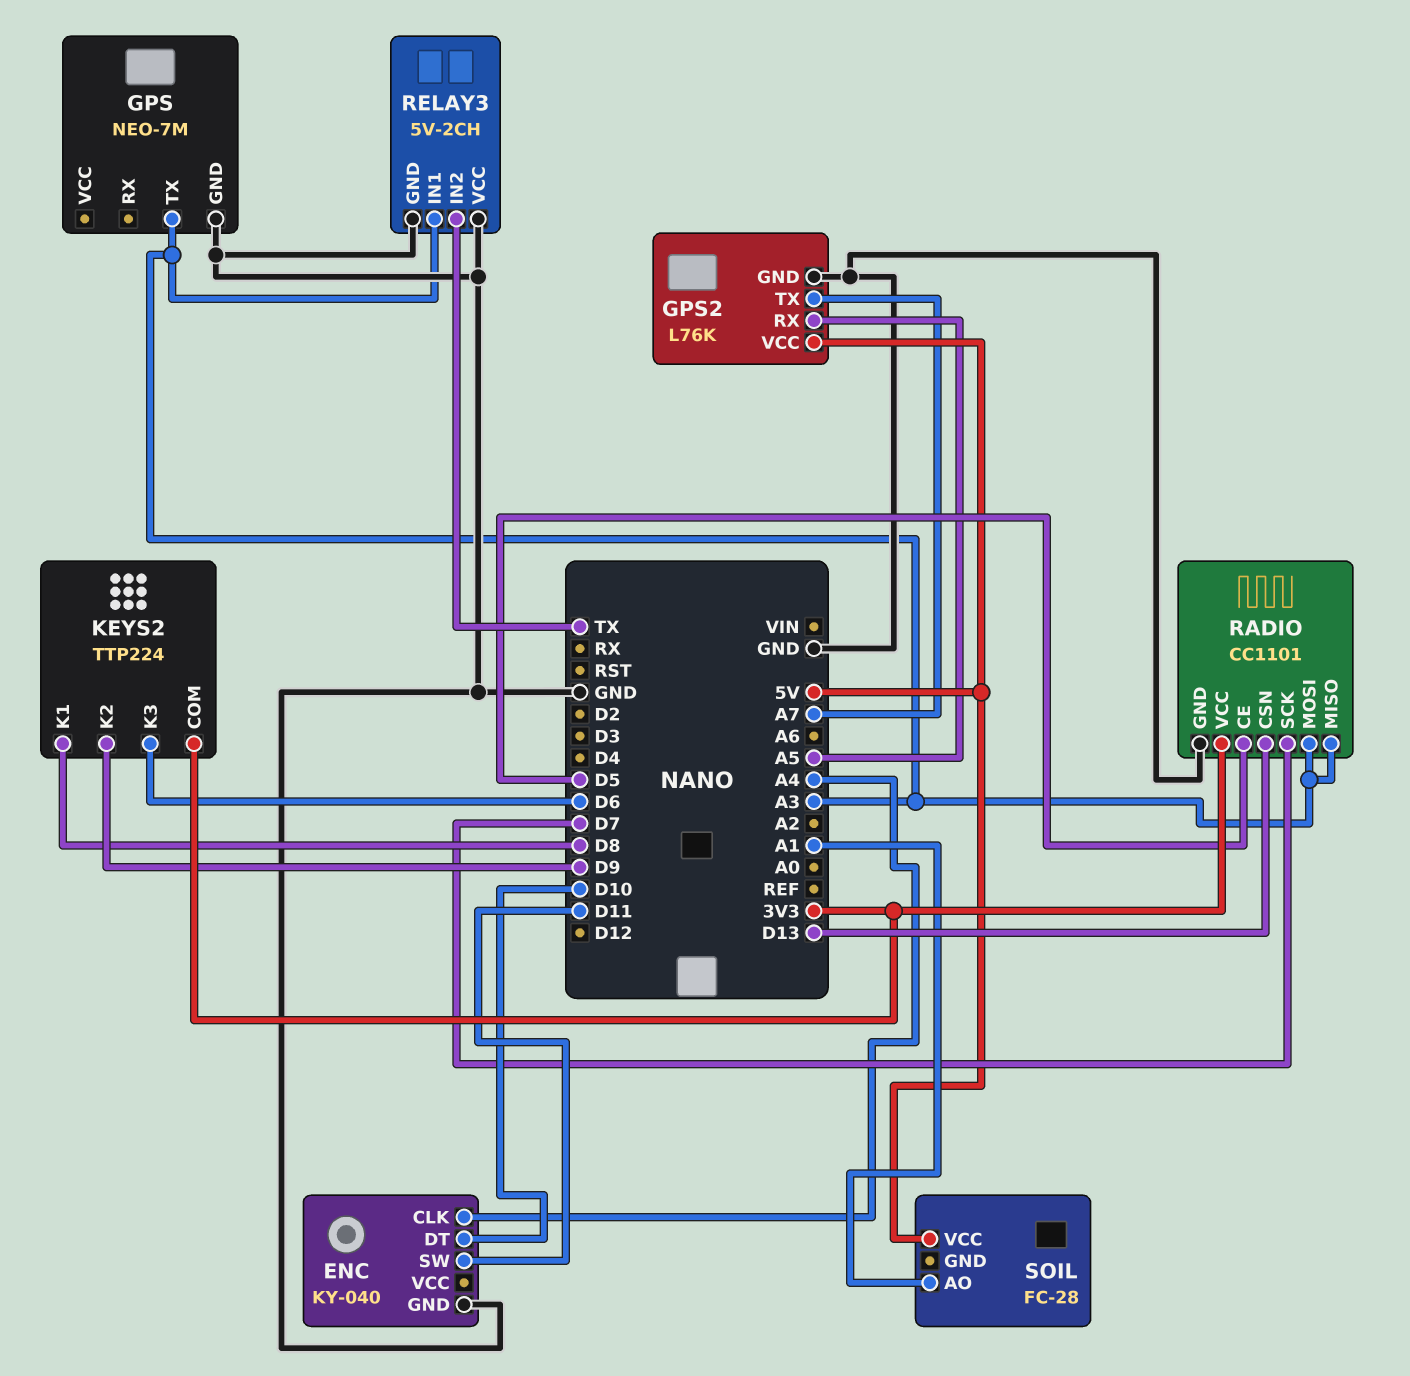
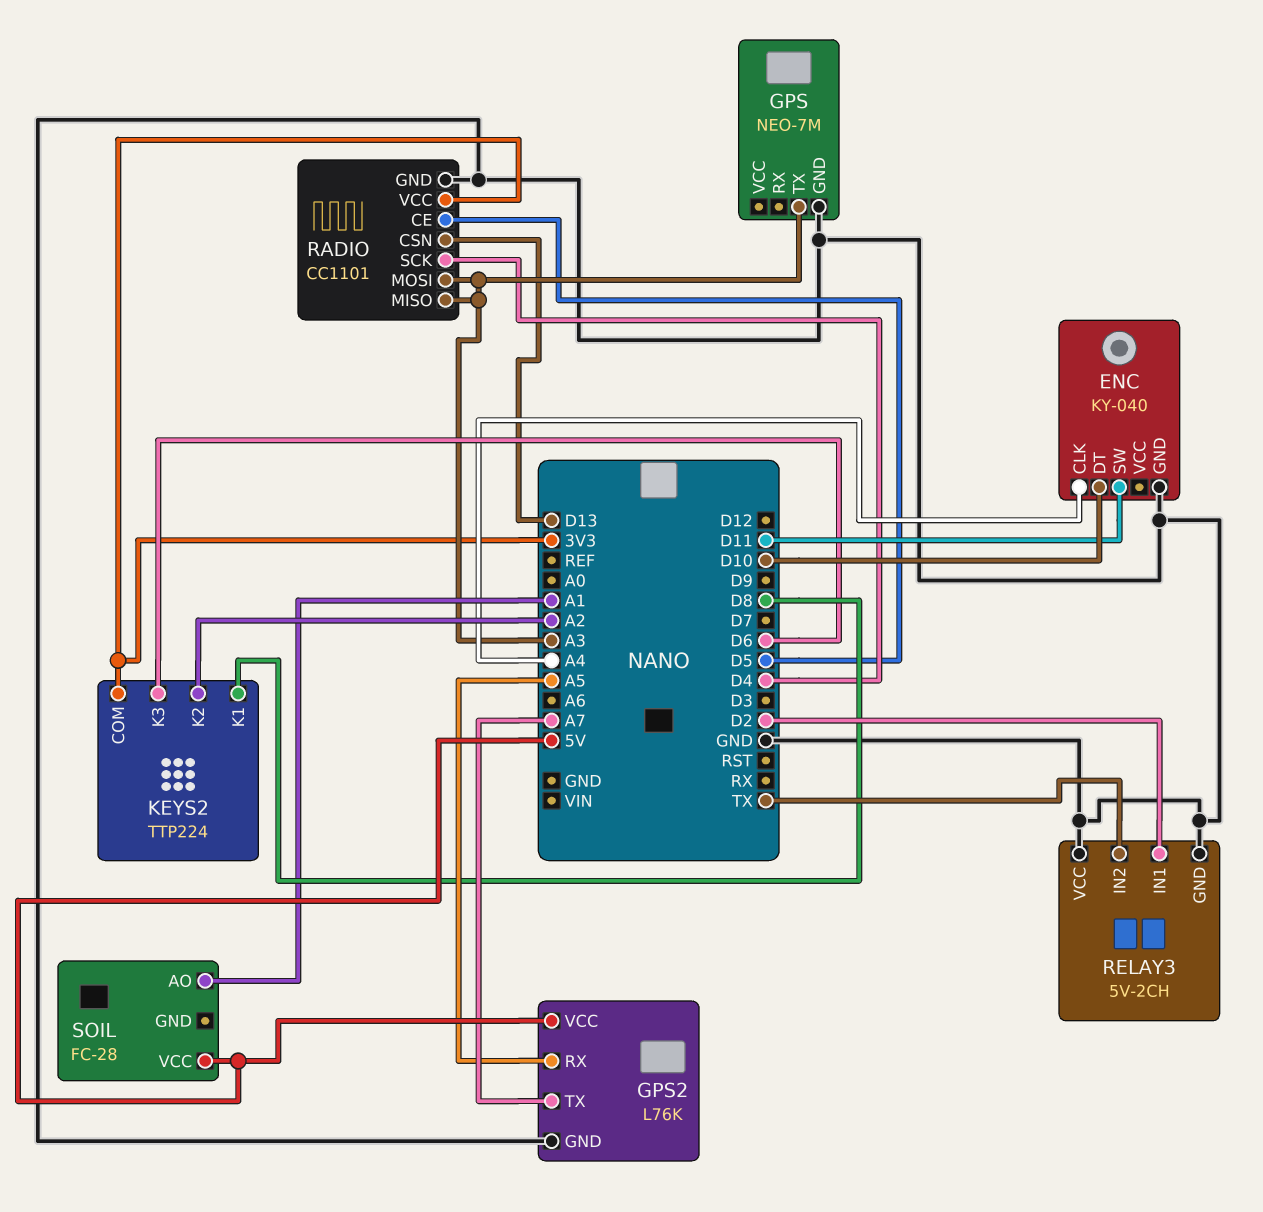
KEYS2 pin K2: D9 -> A2
RADIO pin SCK: D7 -> D4
RELAY3 pin IN1: A3 -> D2

